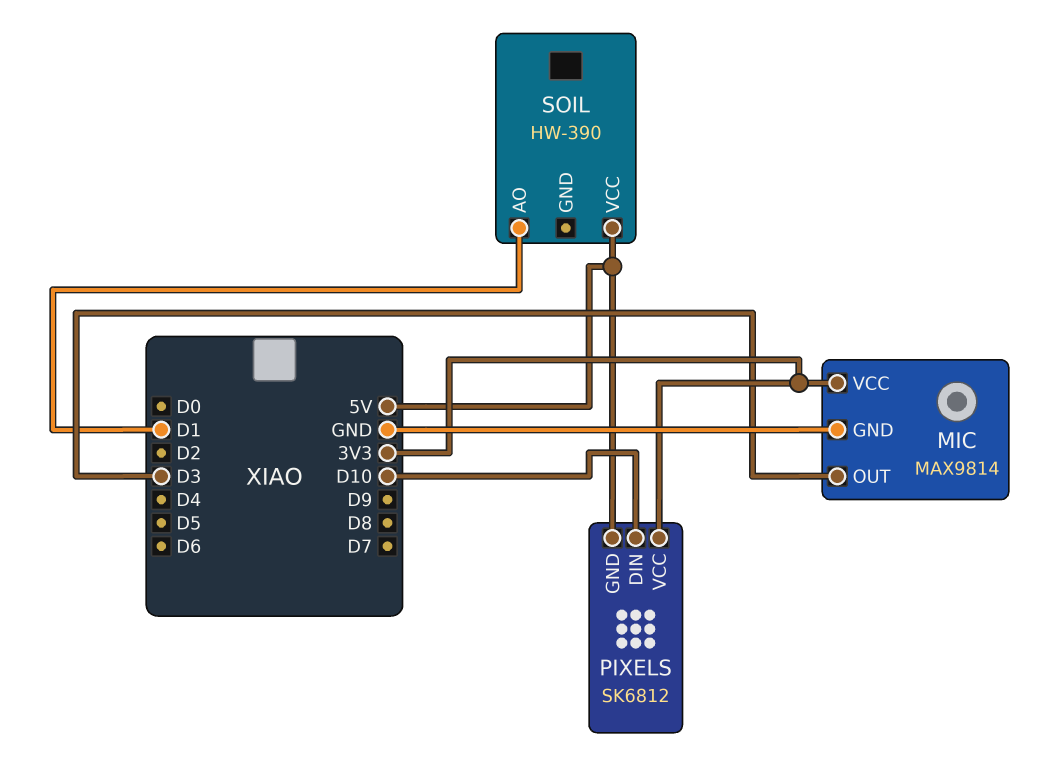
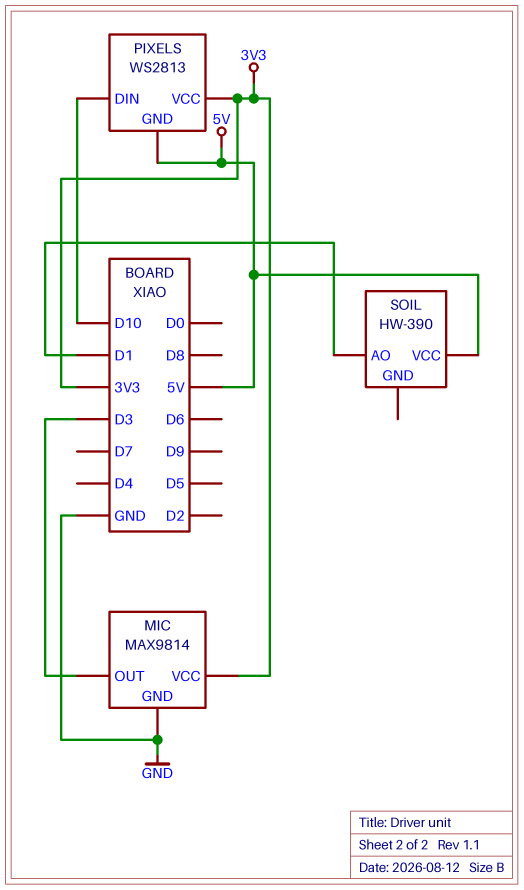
PIXELS: SK6812 -> WS2813

